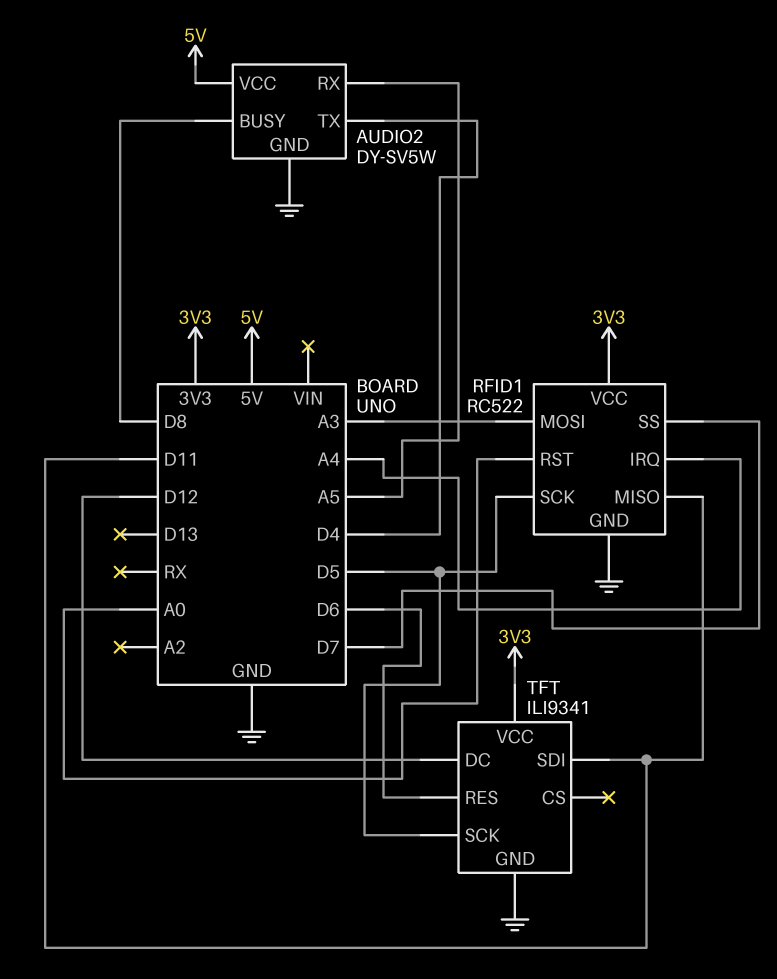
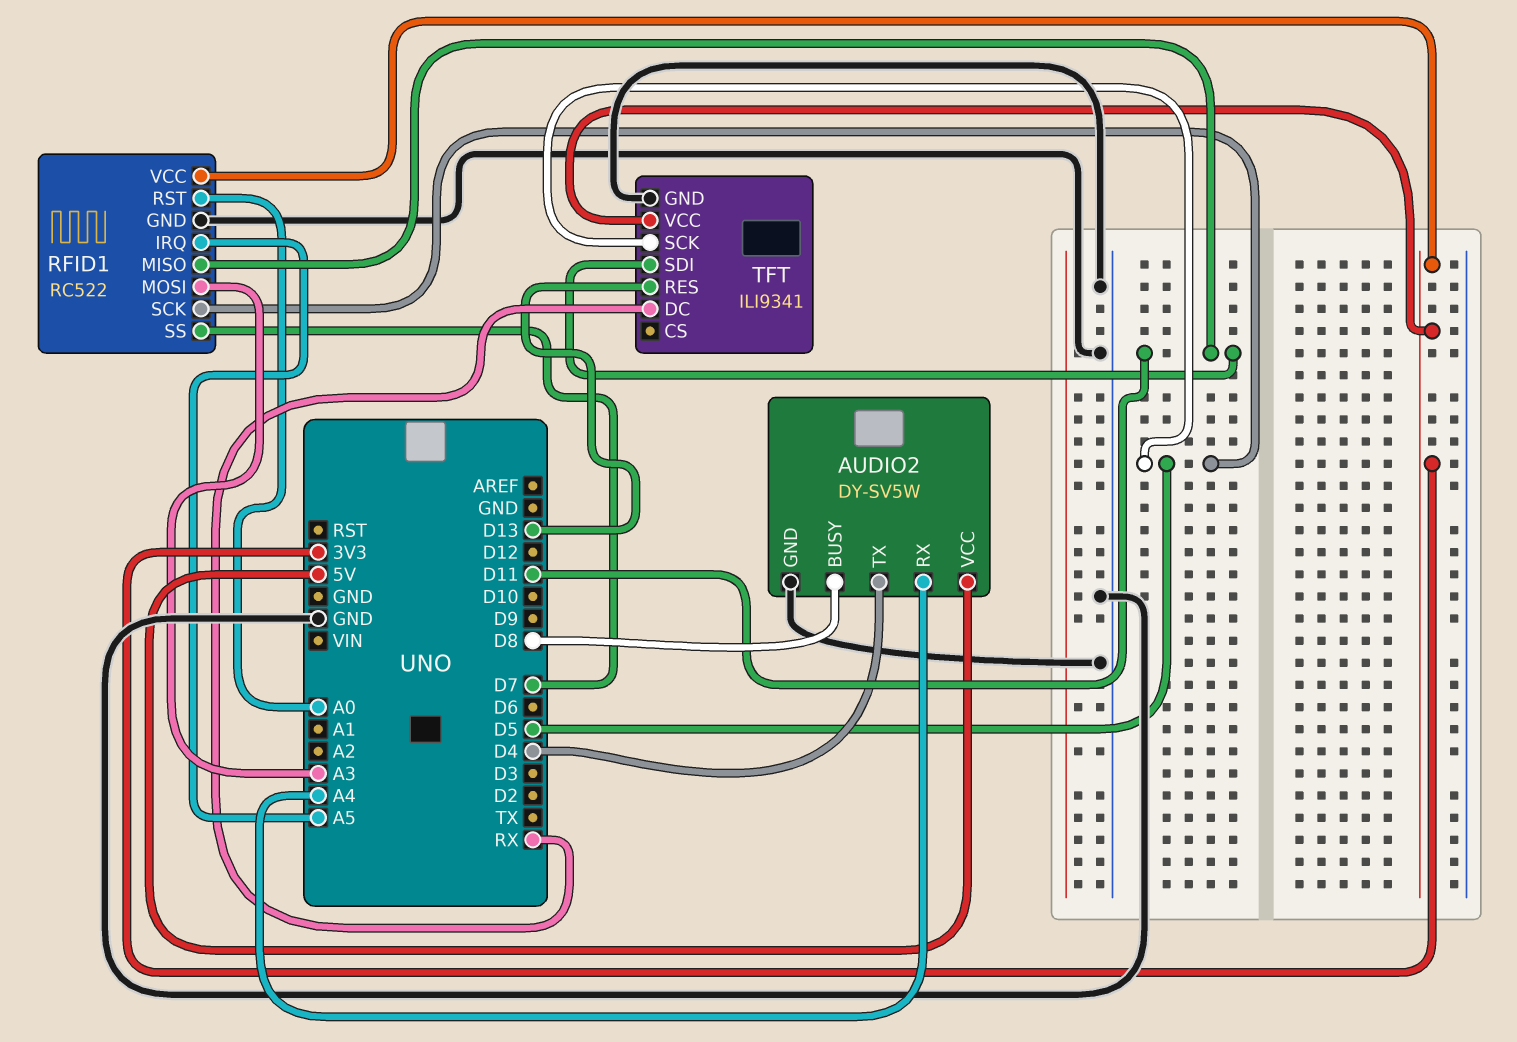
AUDIO2 pin RX: A5 -> A4
RFID1 pin IRQ: A4 -> A5
TFT pin DC: D12 -> RX
TFT pin RES: D6 -> D13

